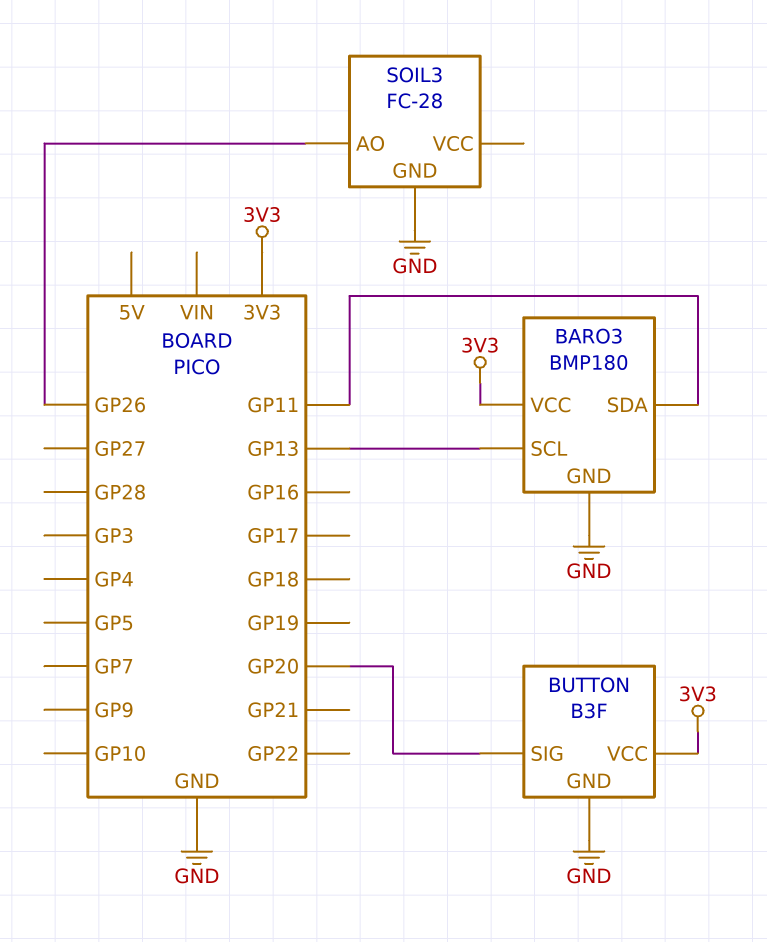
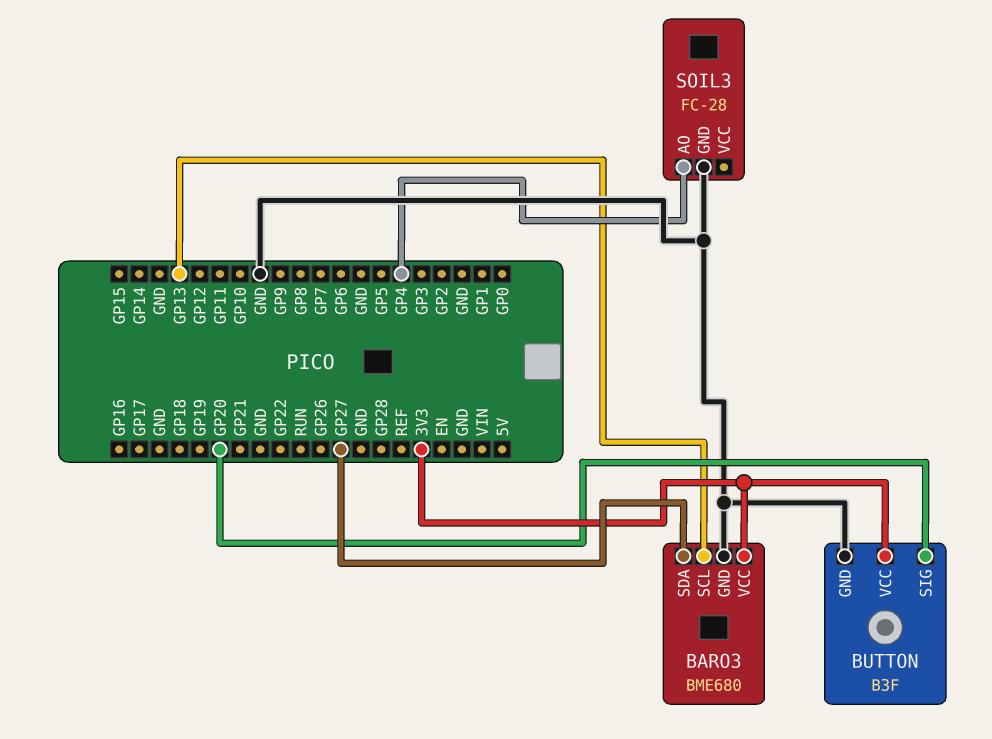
BARO3: BMP180 -> BME680
BARO3 pin SDA: GP11 -> GP27
SOIL3 pin AO: GP26 -> GP4

